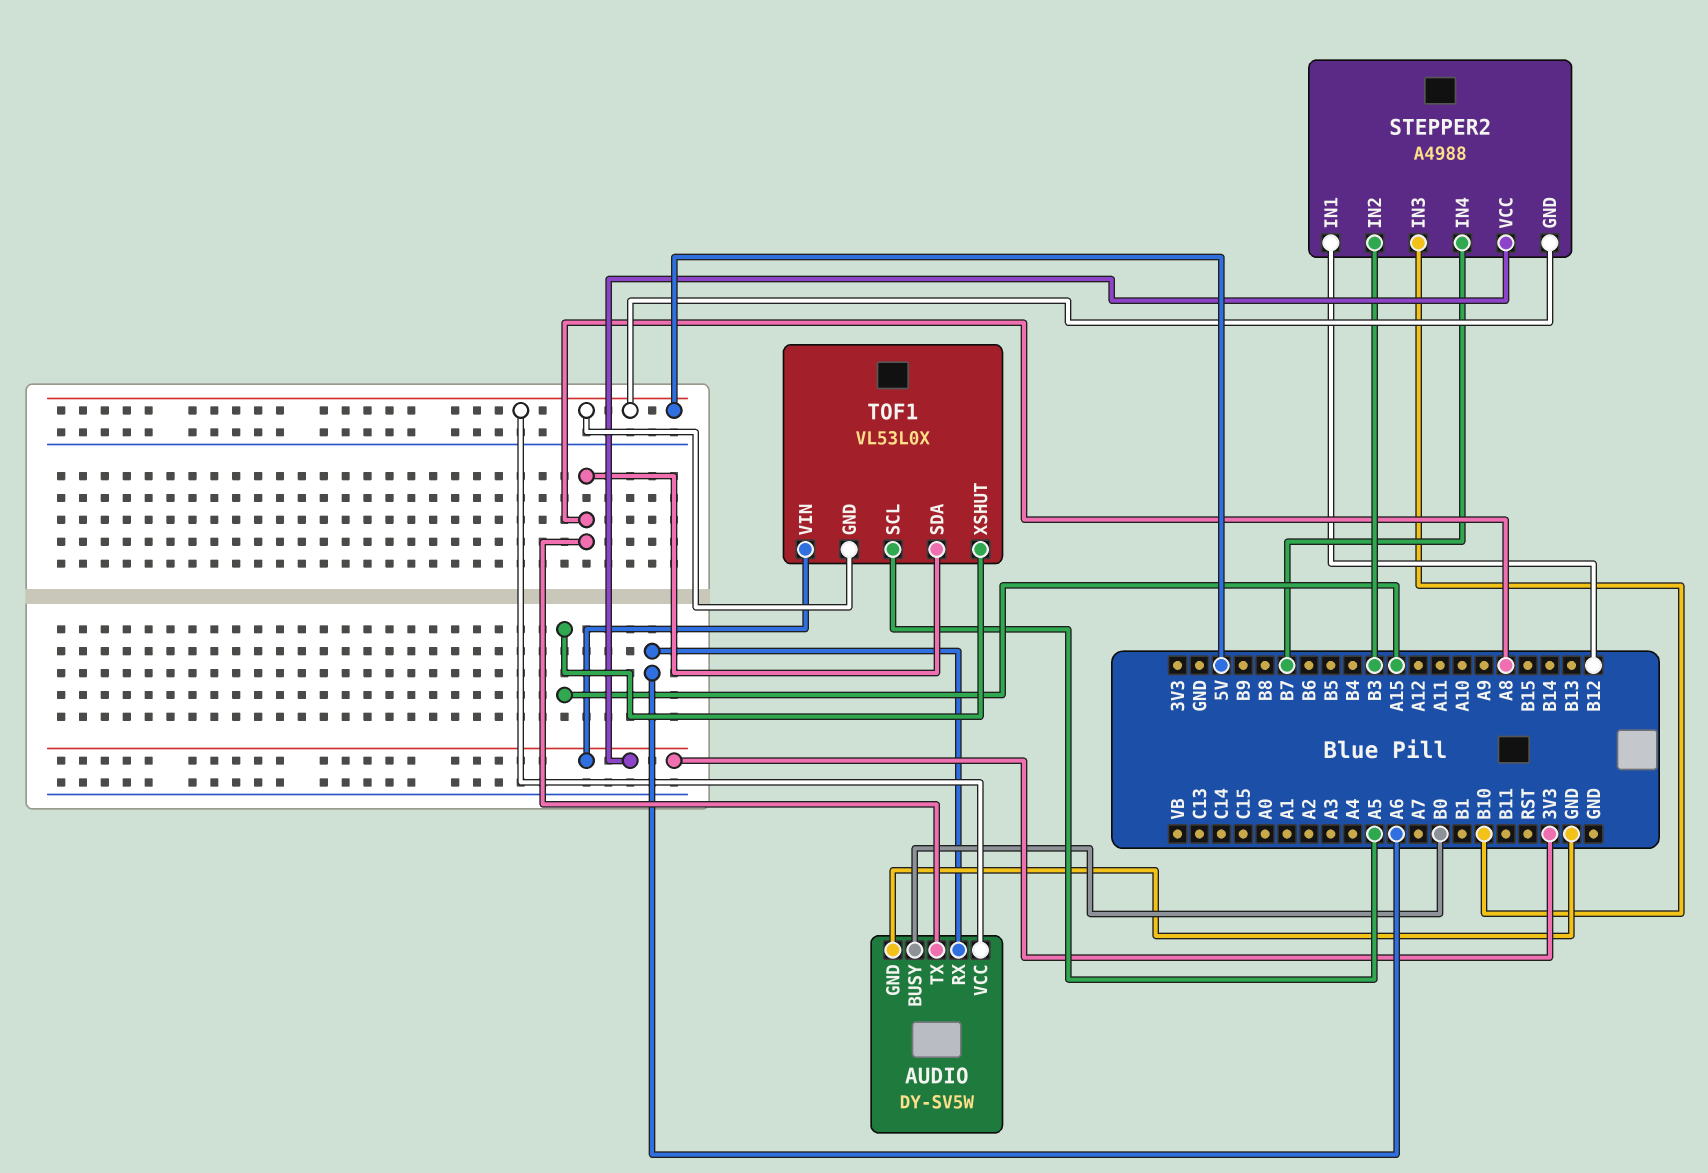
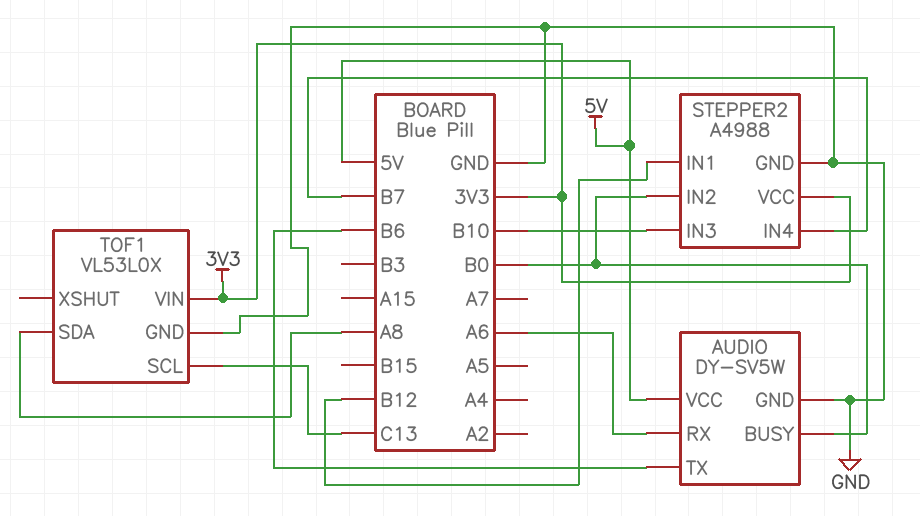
AUDIO pin TX: A8 -> B6
STEPPER2 pin GND: 5V -> GND
STEPPER2 pin IN2: B3 -> B0
TOF1 pin GND: 5V -> GND
TOF1 pin SCL: A5 -> C13
TOF1 pin XSHUT: A15 -> none

